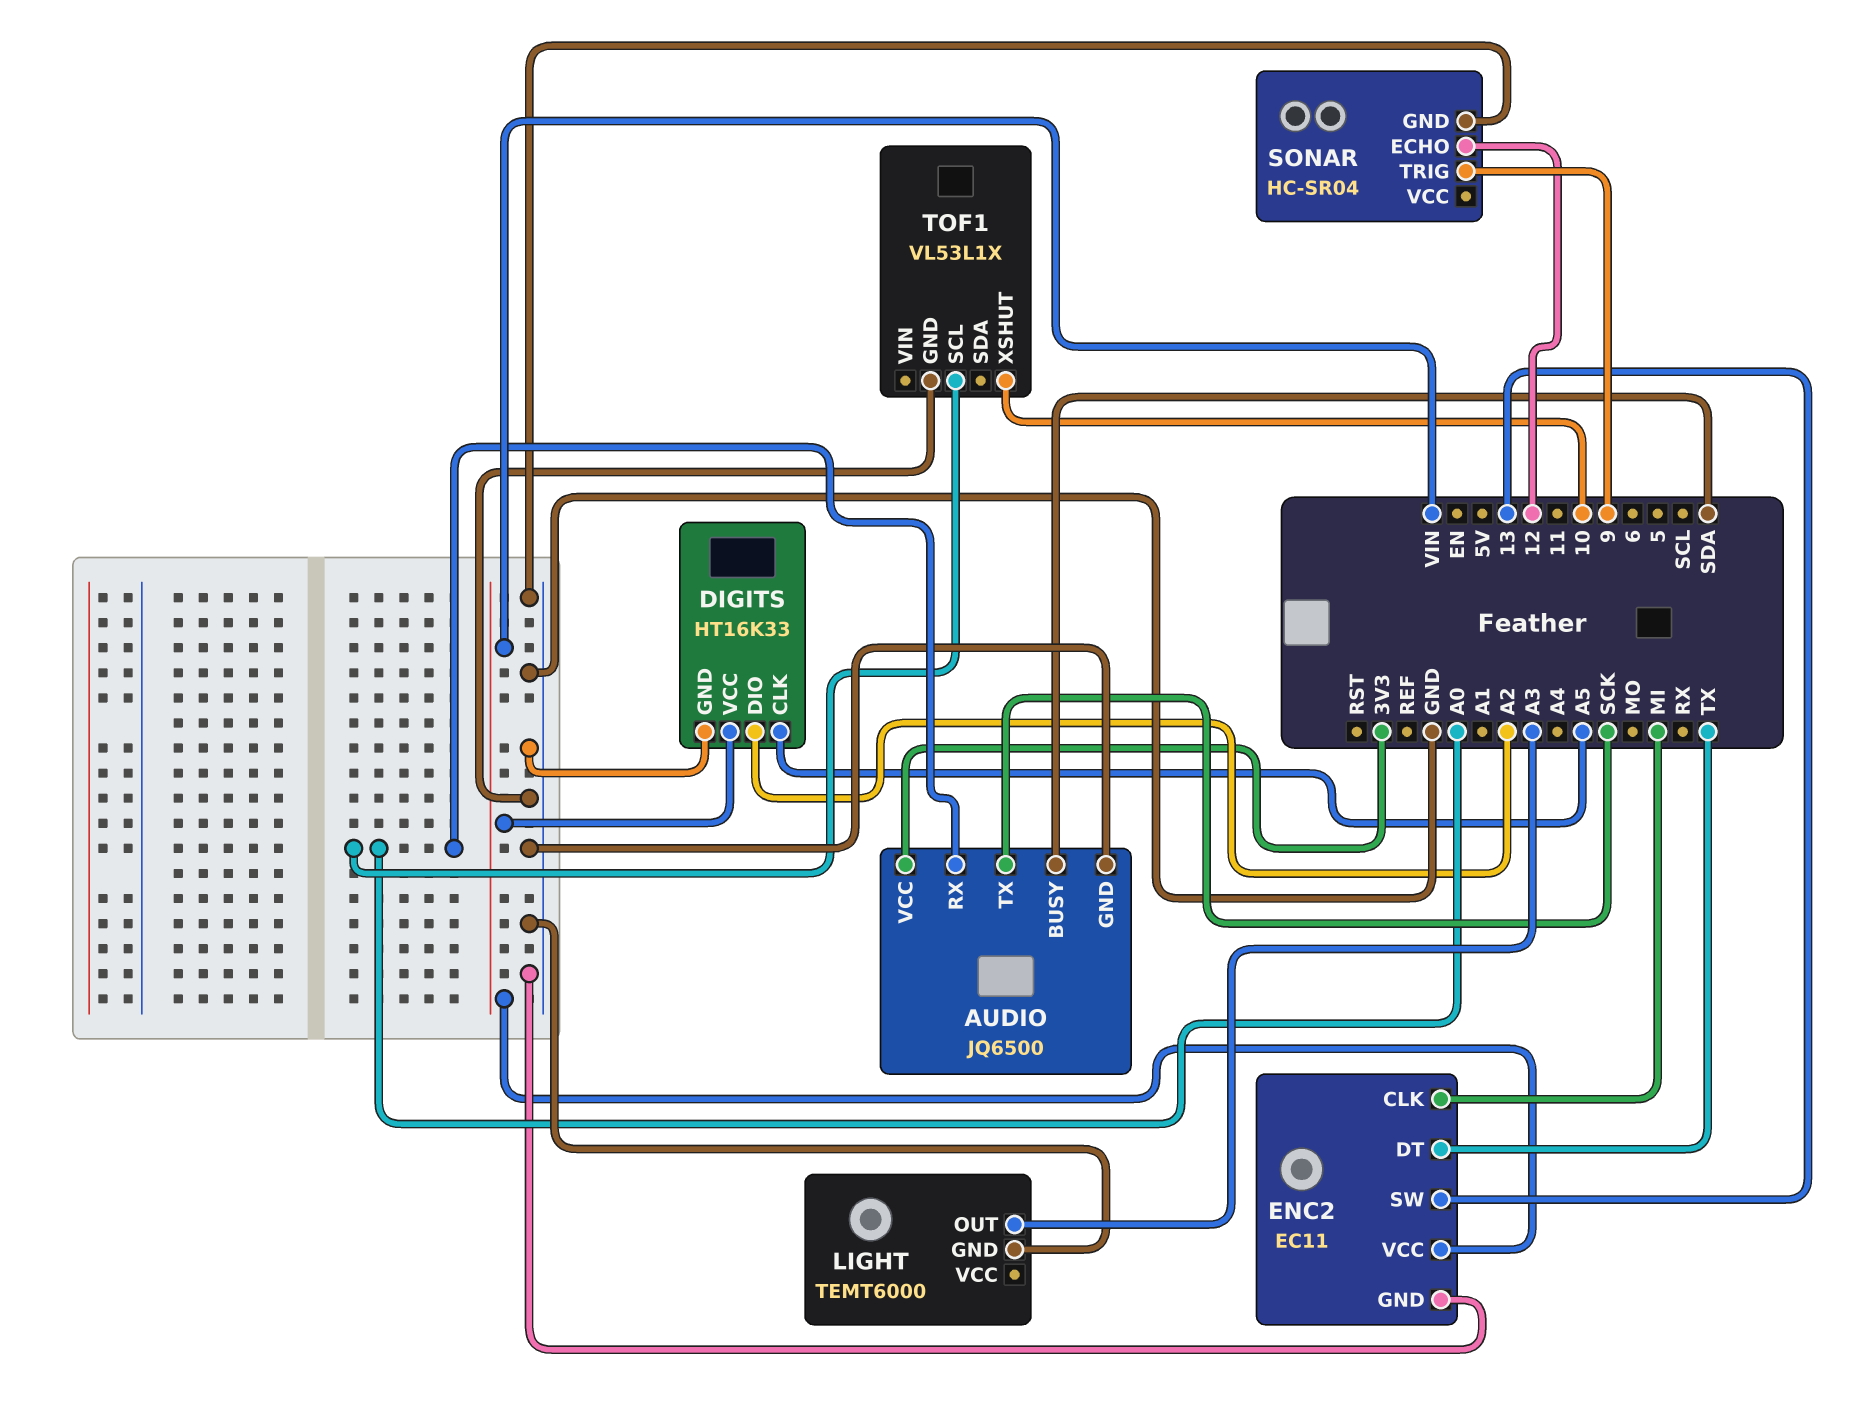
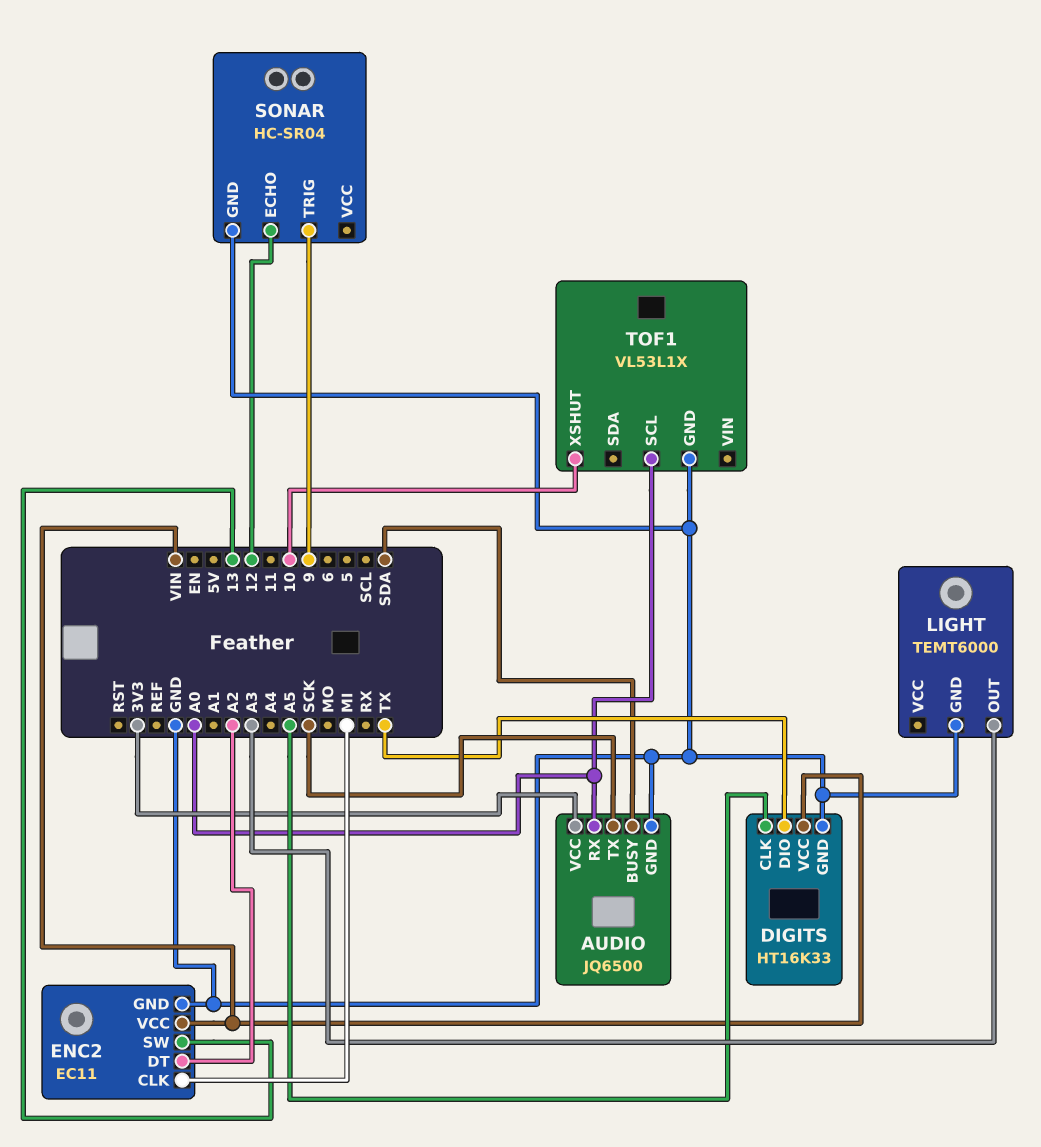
DIGITS pin DIO: A2 -> TX
ENC2 pin DT: TX -> A2

